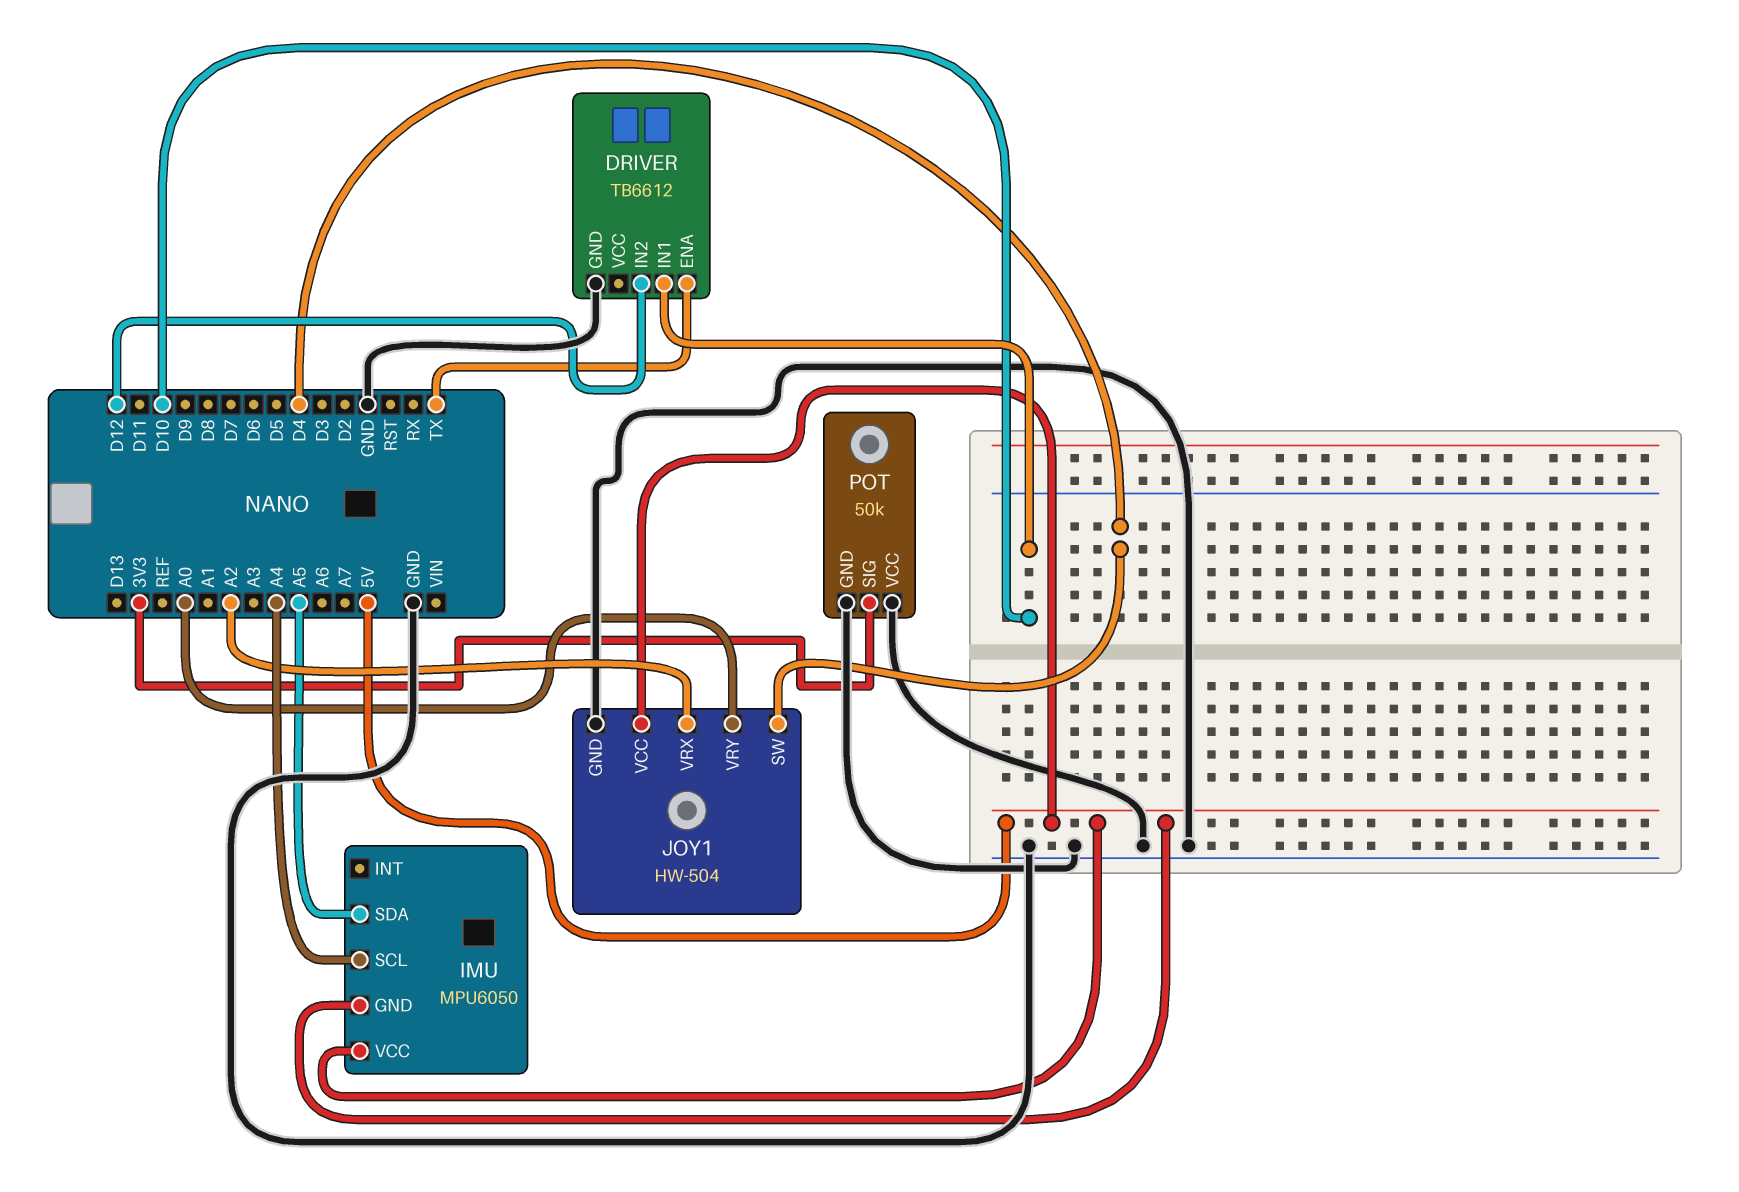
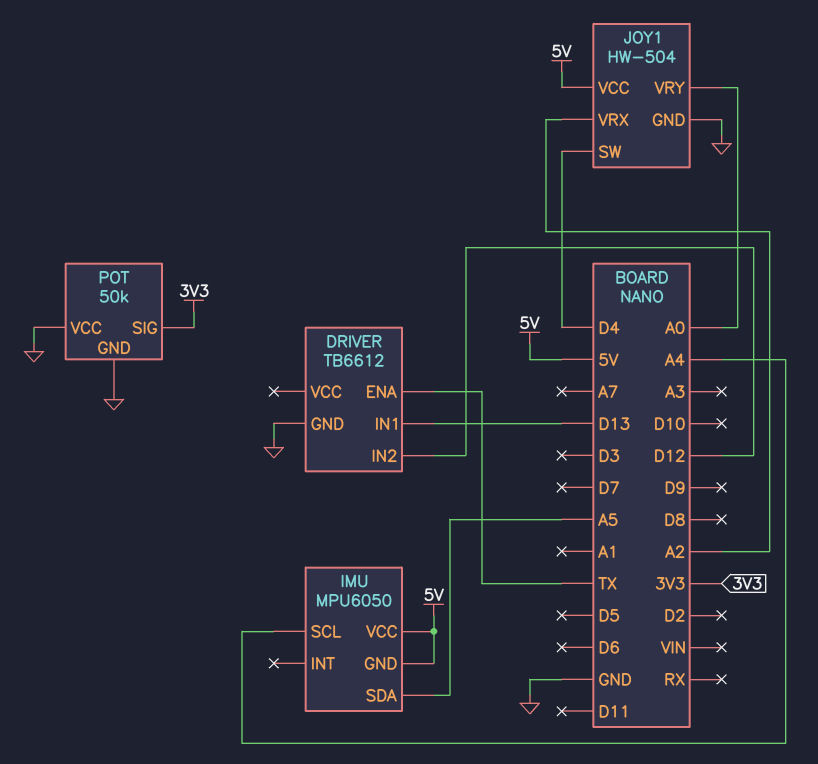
DRIVER pin IN1: D10 -> D13

